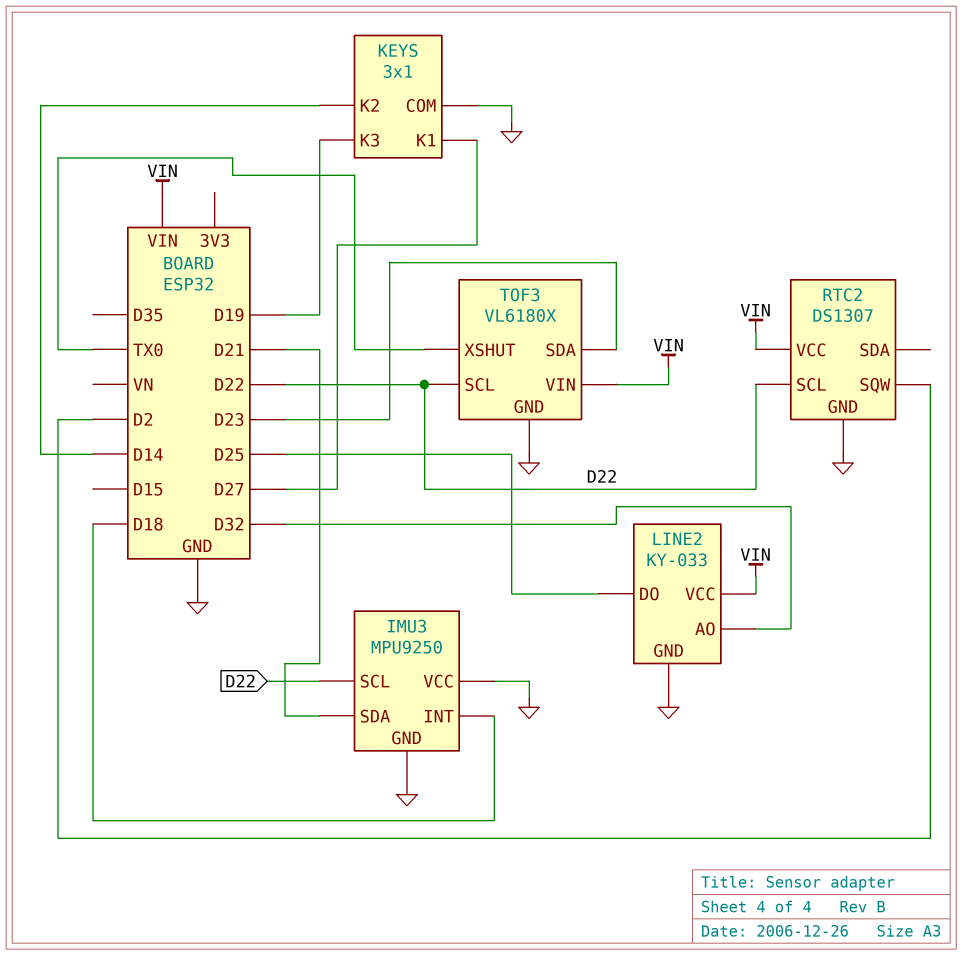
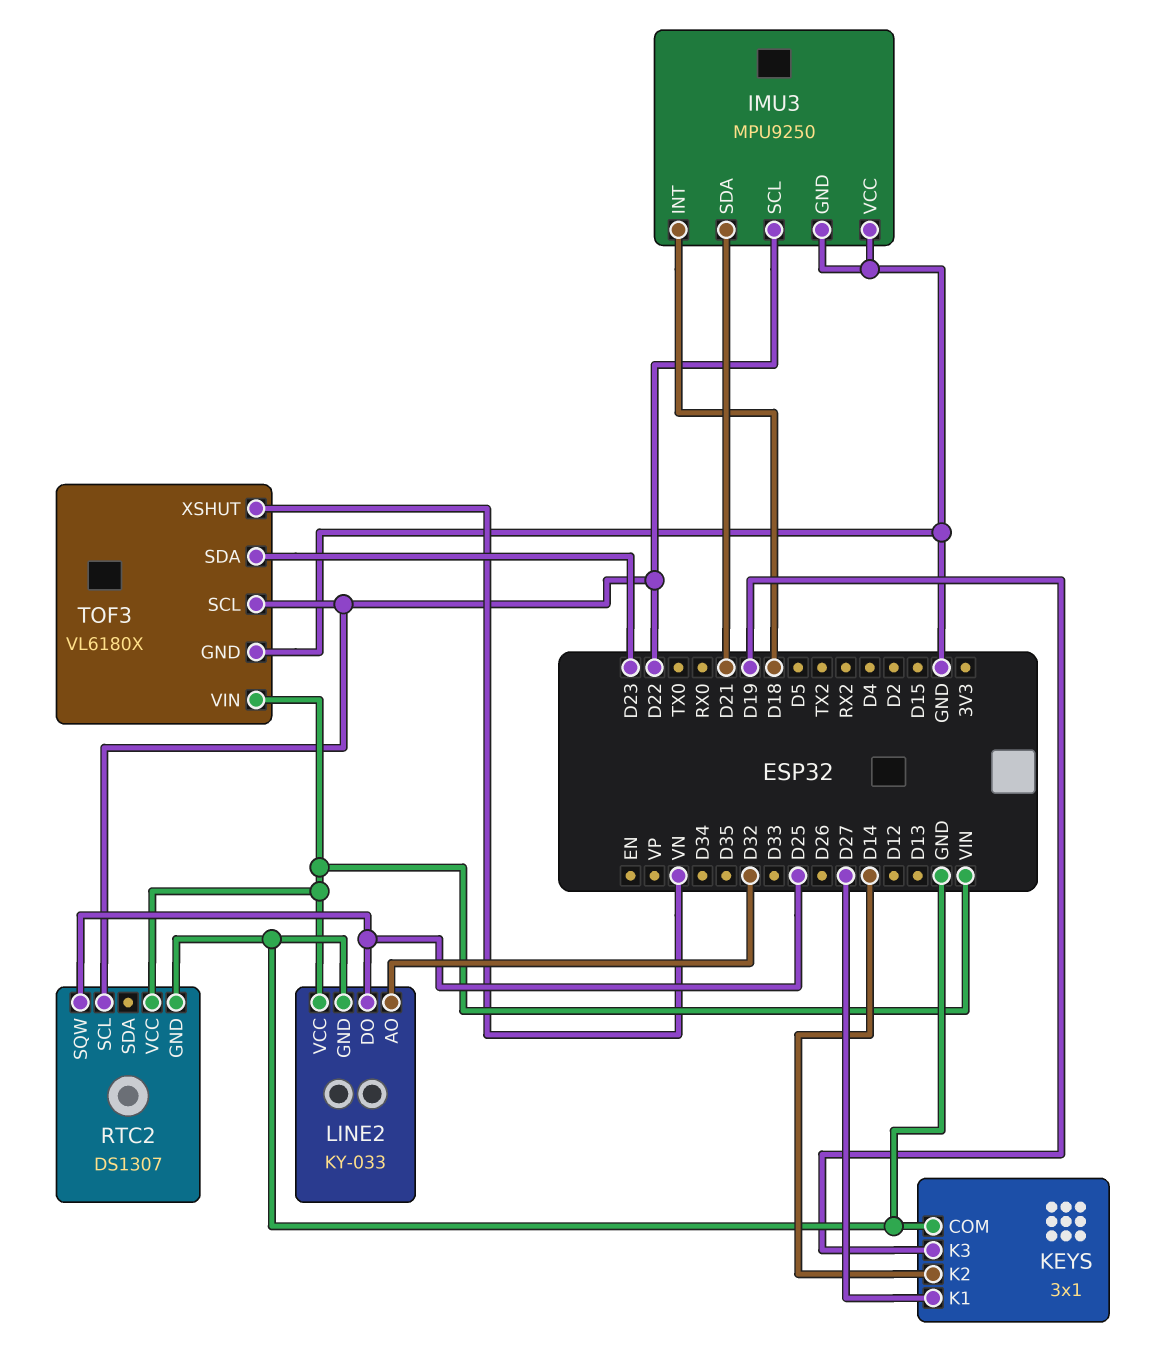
RTC2 pin SQW: D2 -> D25
TOF3 pin XSHUT: TX0 -> VN

